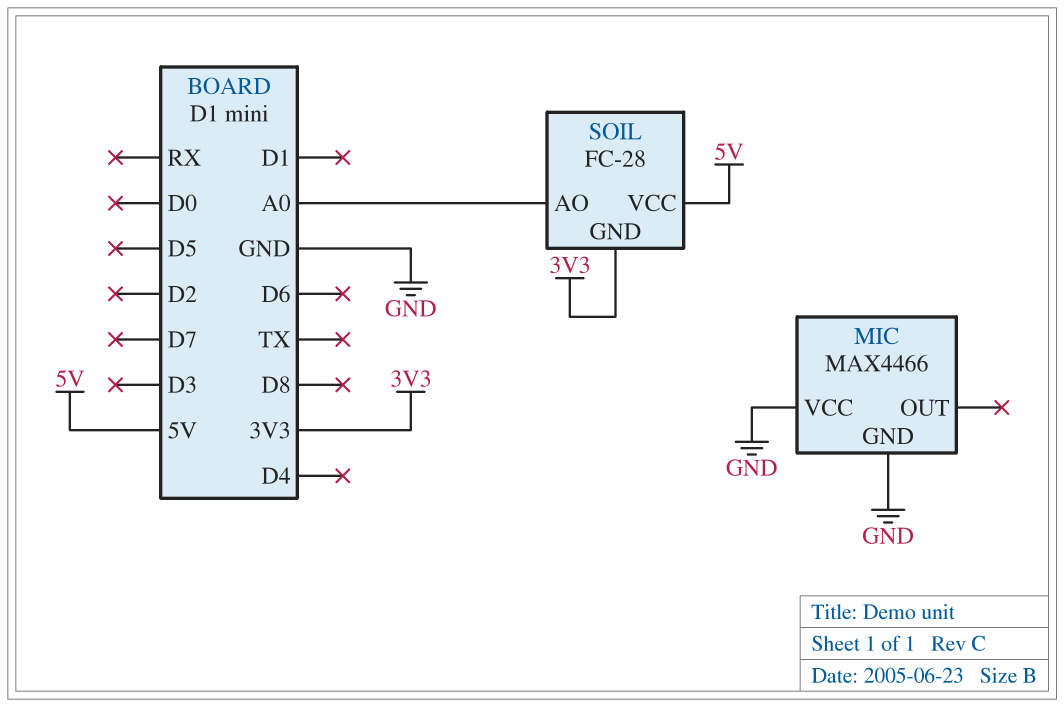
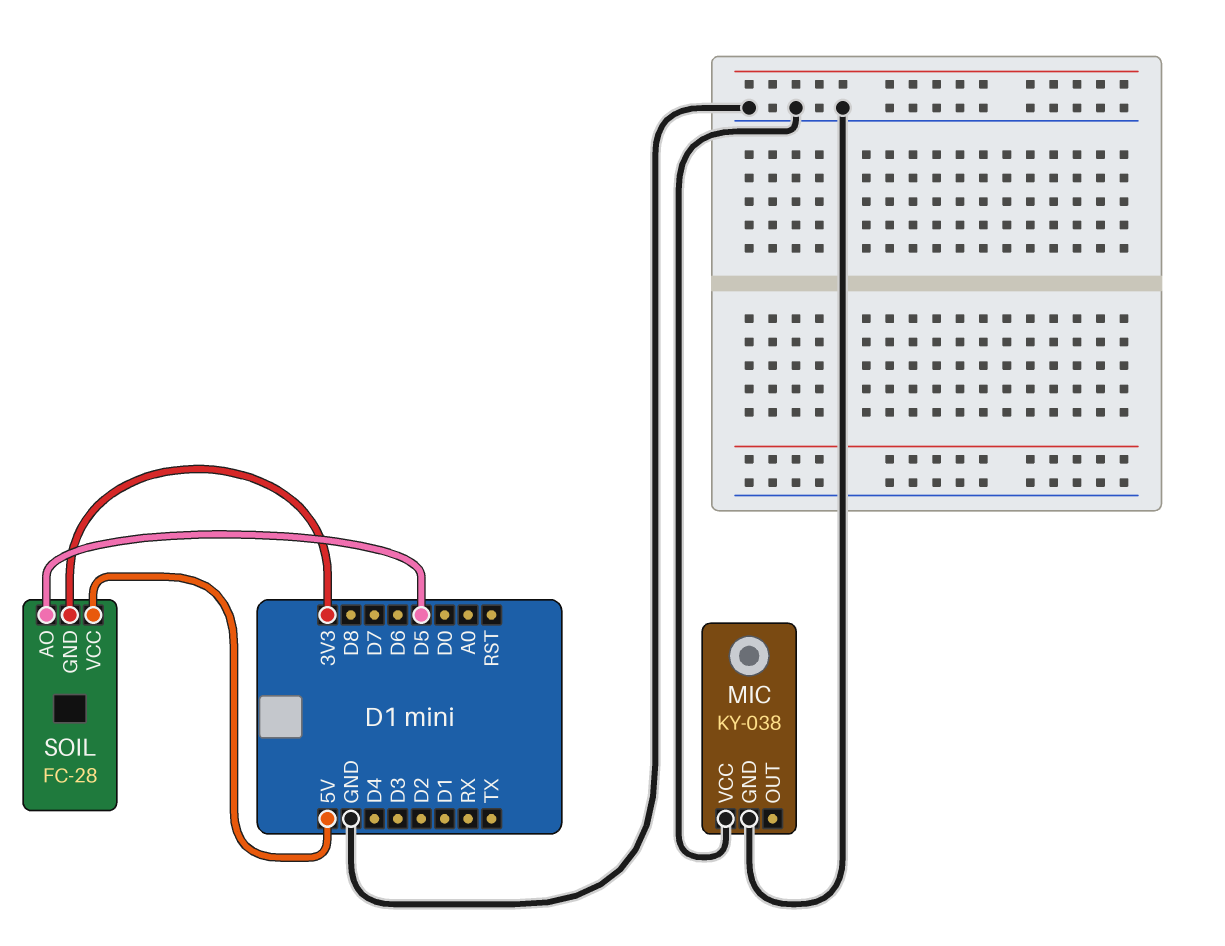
MIC: MAX4466 -> KY-038
SOIL pin AO: A0 -> D5

